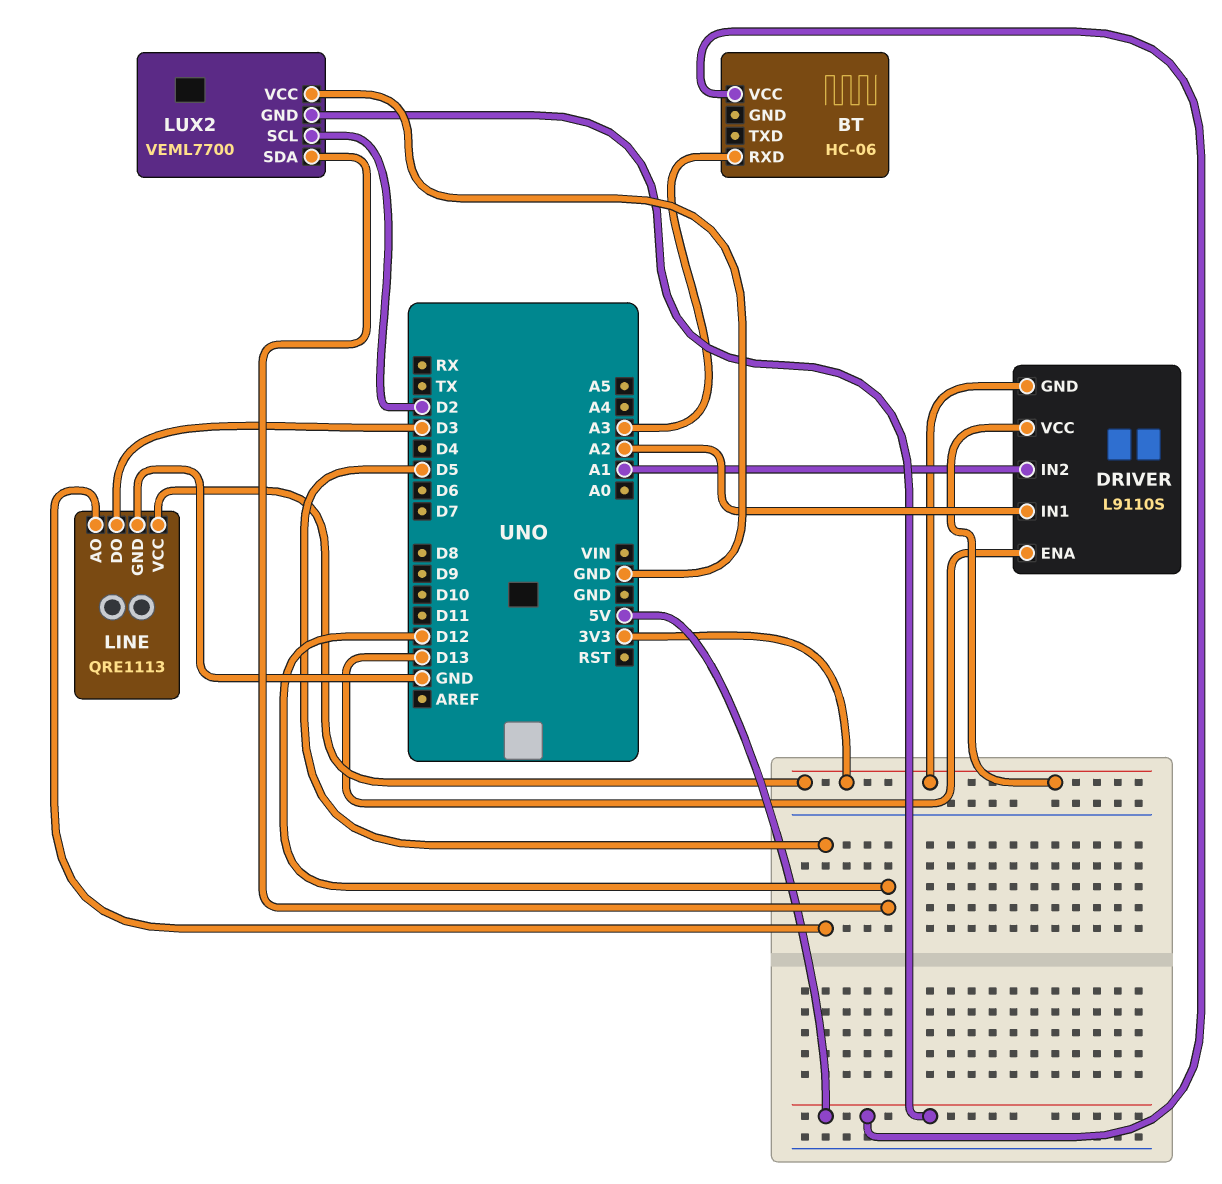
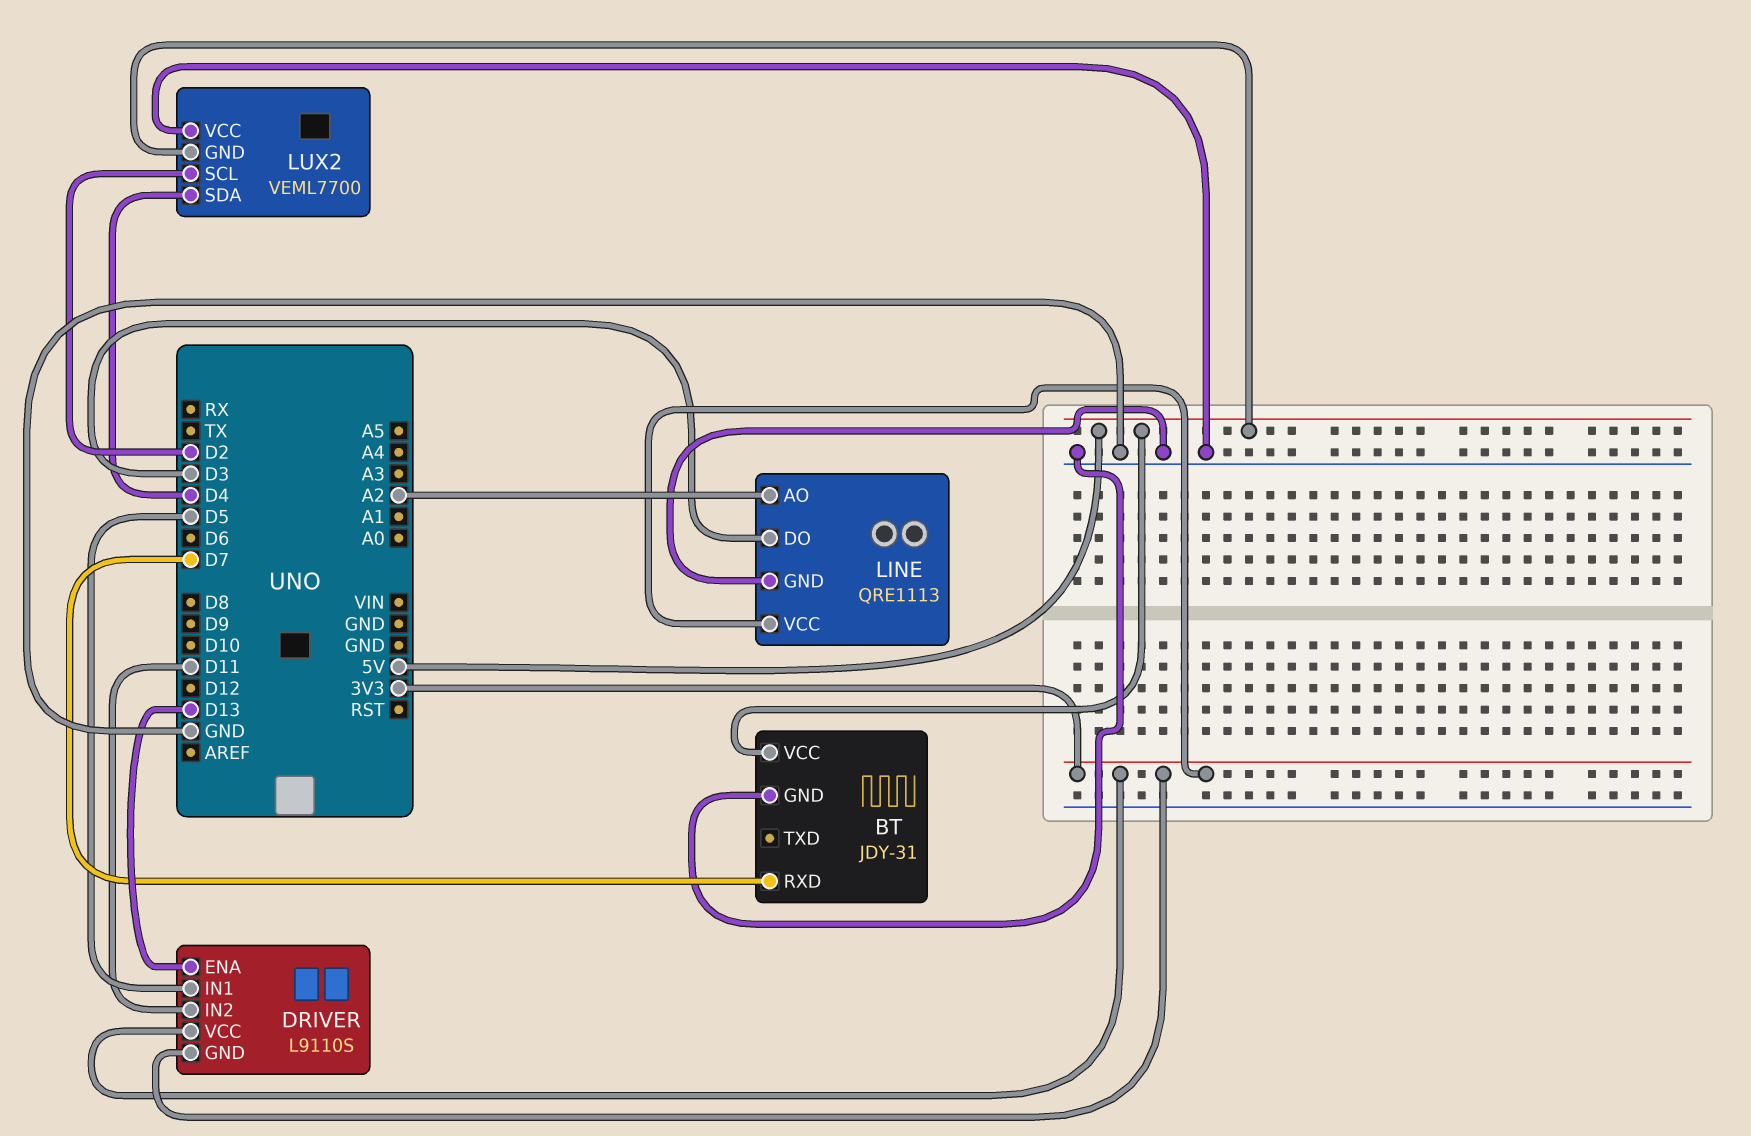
BT: HC-06 -> JDY-31
BT pin GND: none -> GND
BT pin RXD: A3 -> D7
DRIVER pin IN1: A2 -> D5
DRIVER pin IN2: A1 -> D11
LINE pin AO: D5 -> A2
LUX2 pin SDA: D12 -> D4

